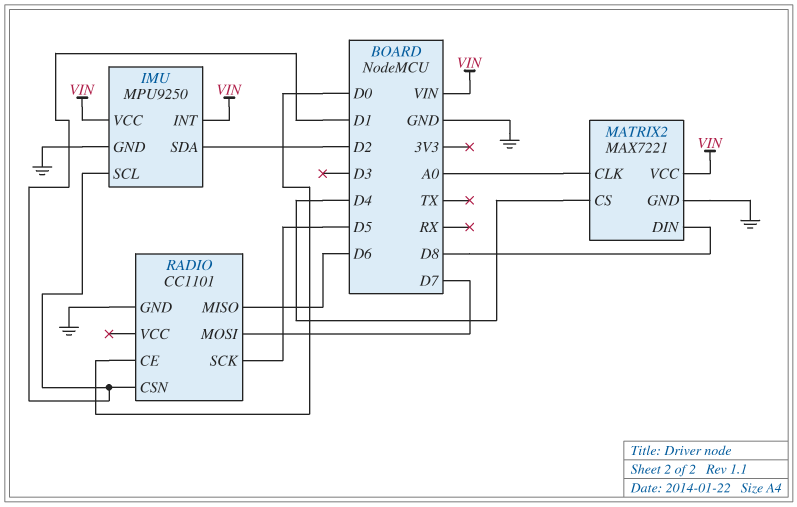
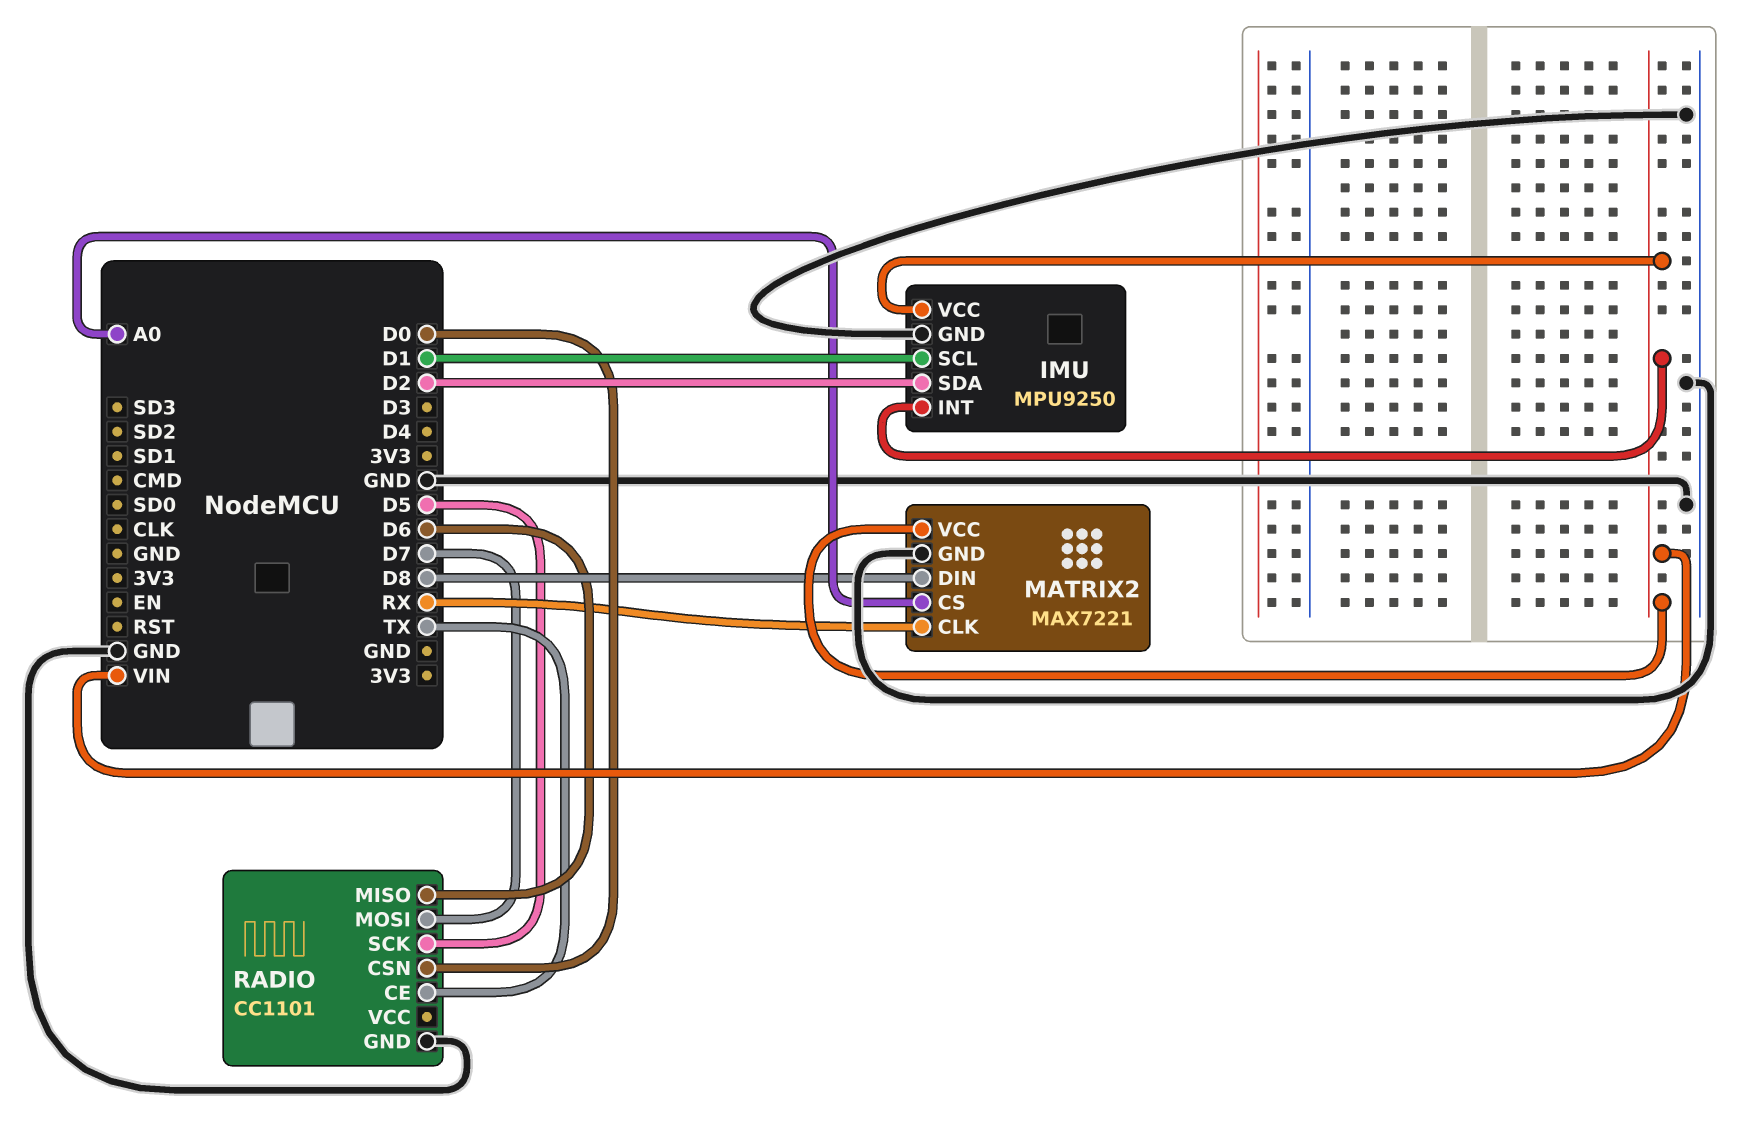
MATRIX2 pin CLK: A0 -> RX
MATRIX2 pin CS: D4 -> A0
RADIO pin CE: D0 -> TX
RADIO pin CSN: D1 -> D0

